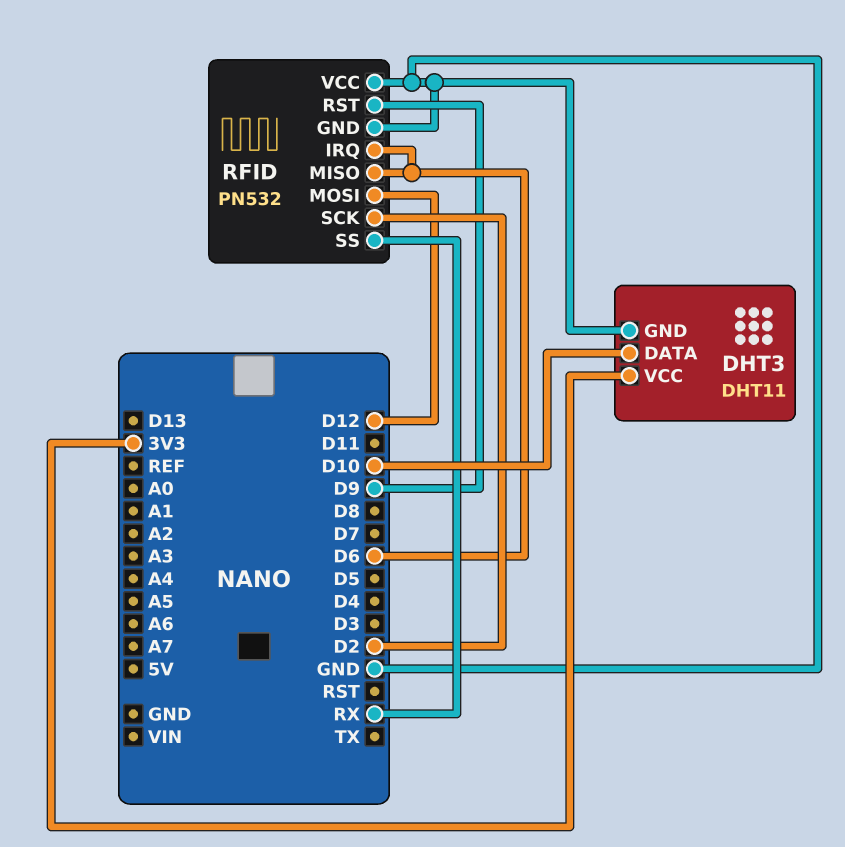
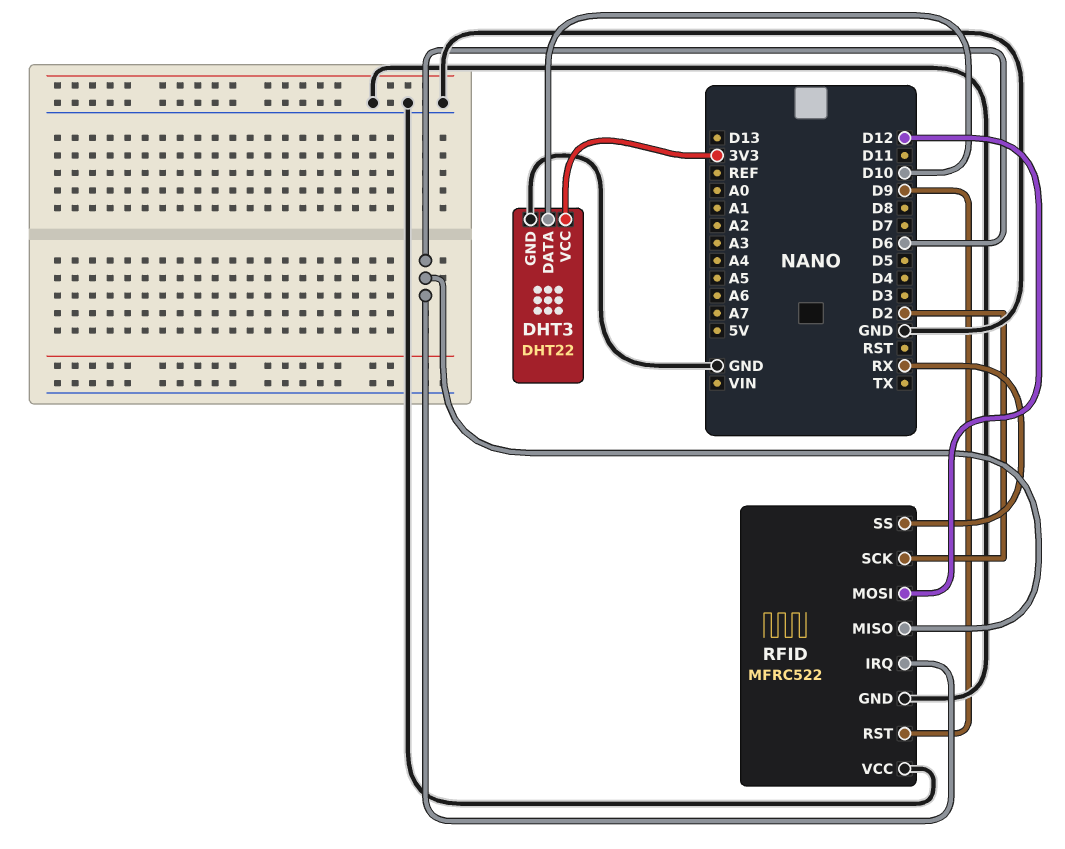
DHT3: DHT11 -> DHT22
RFID: PN532 -> MFRC522

